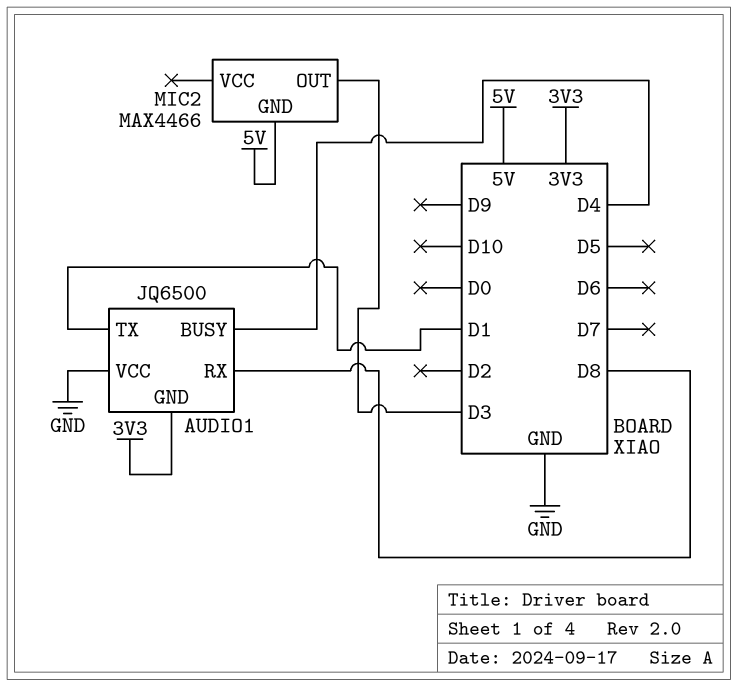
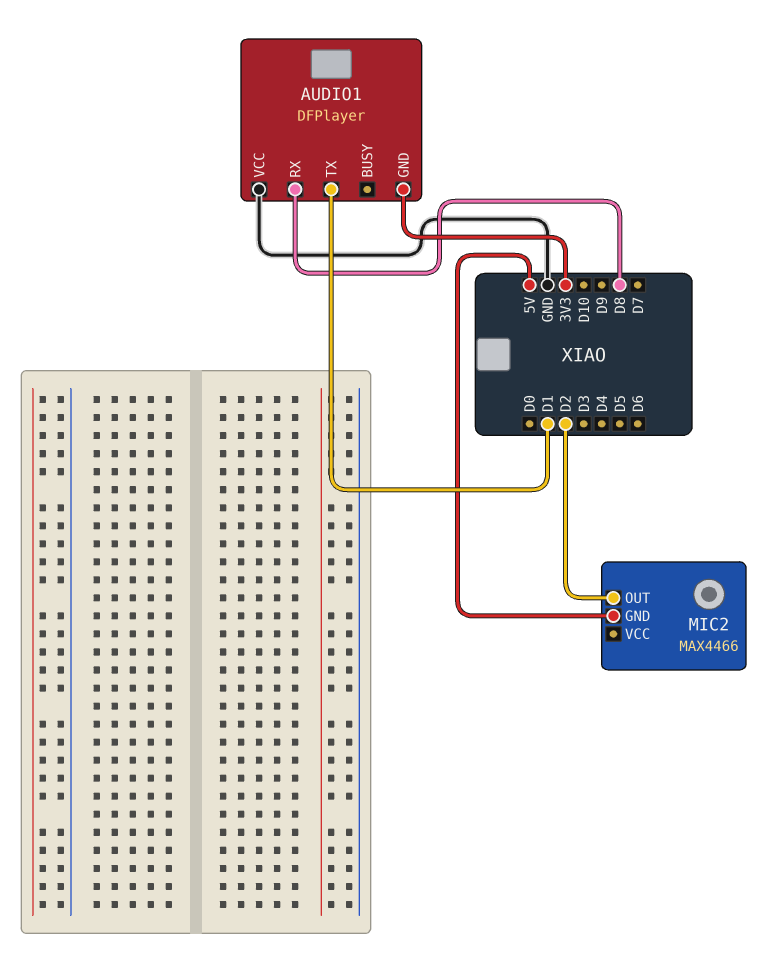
AUDIO1: JQ6500 -> DFPlayer
AUDIO1 pin BUSY: D4 -> none
MIC2 pin OUT: D3 -> D2

